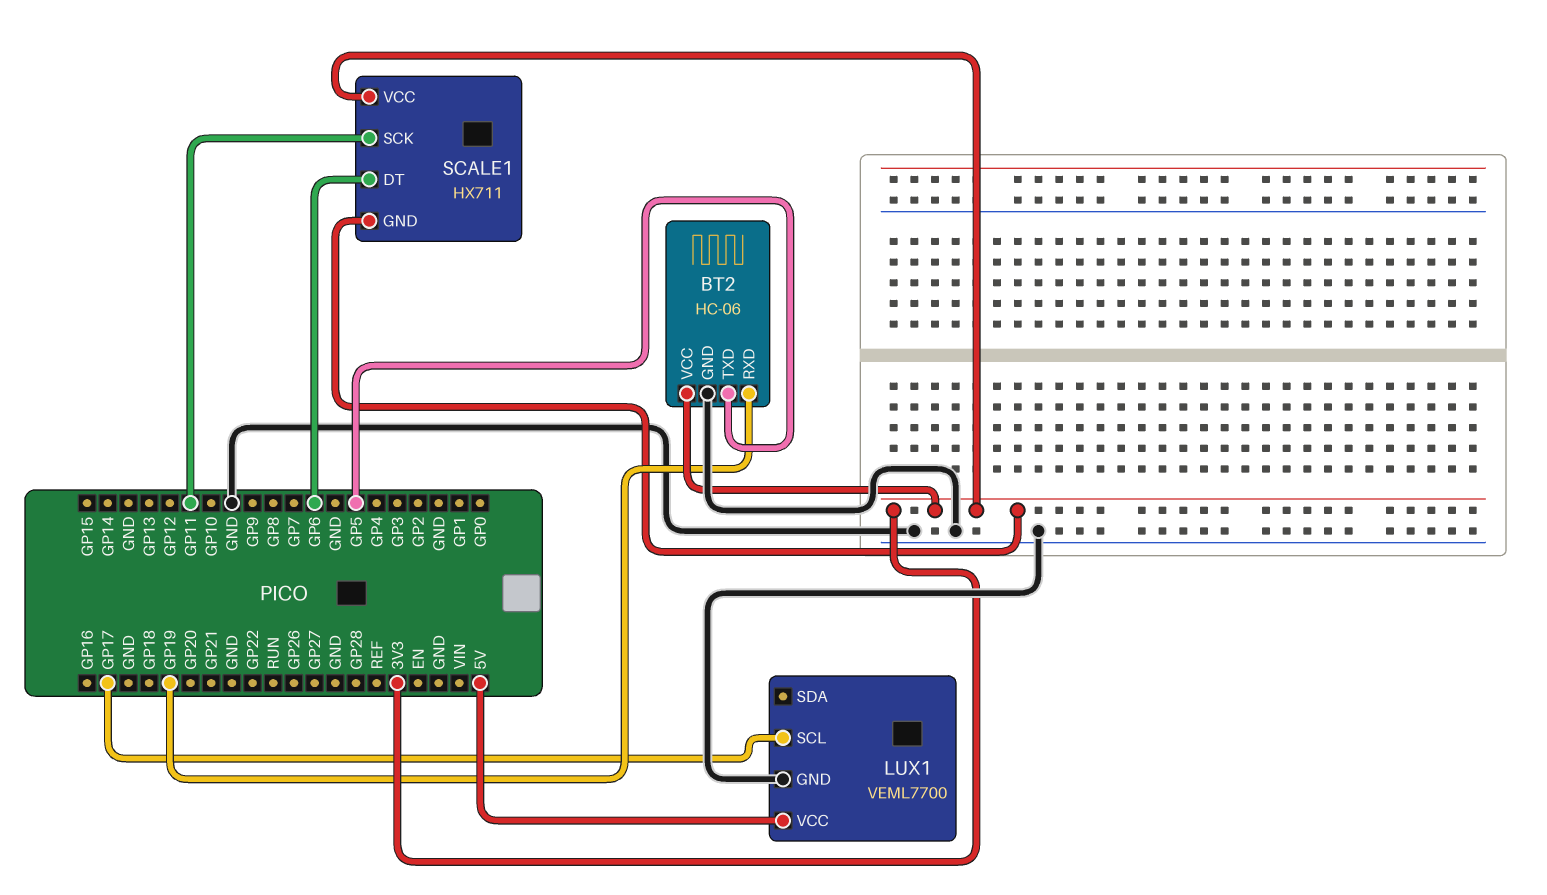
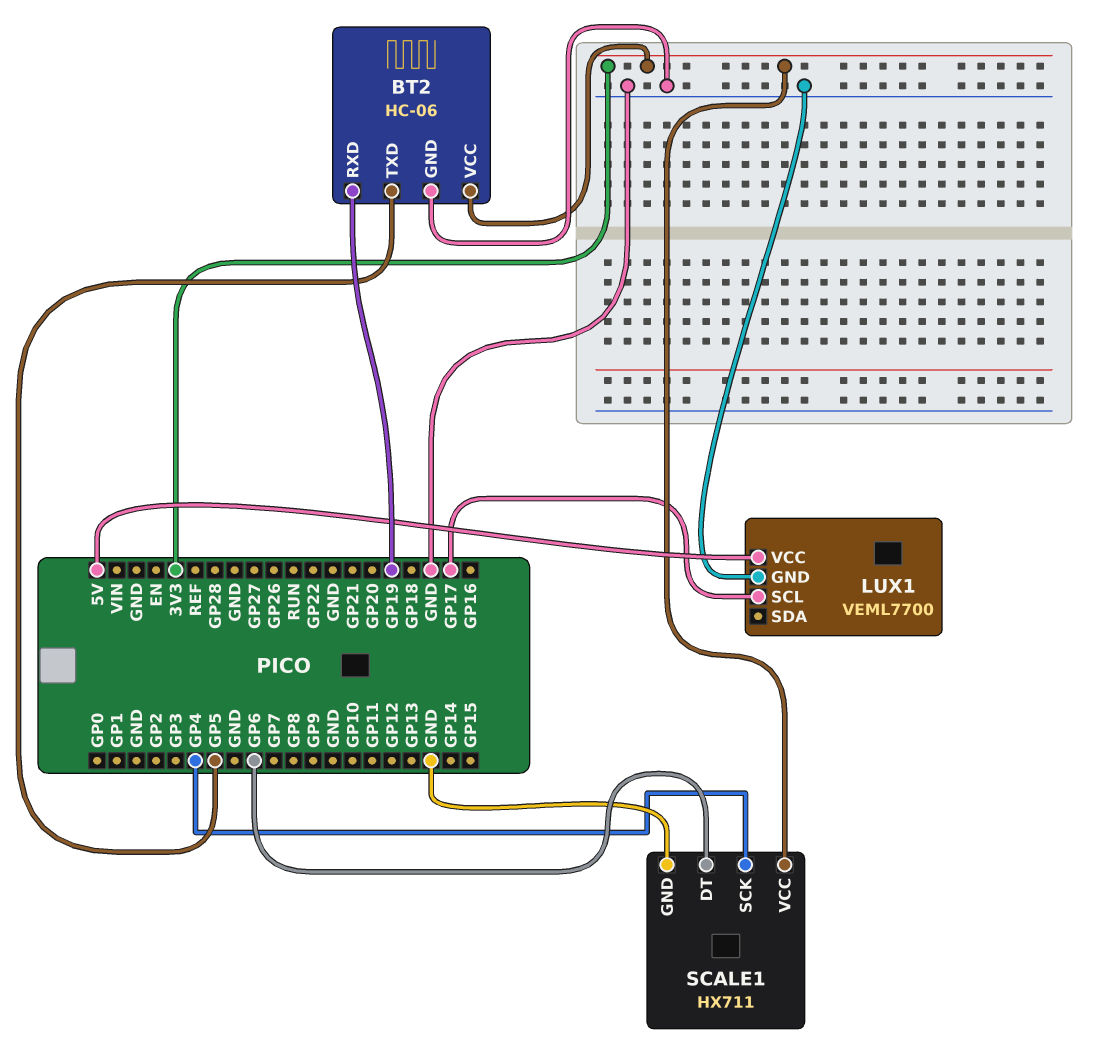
SCALE1 pin GND: 3V3 -> GND
SCALE1 pin SCK: GP11 -> GP4

